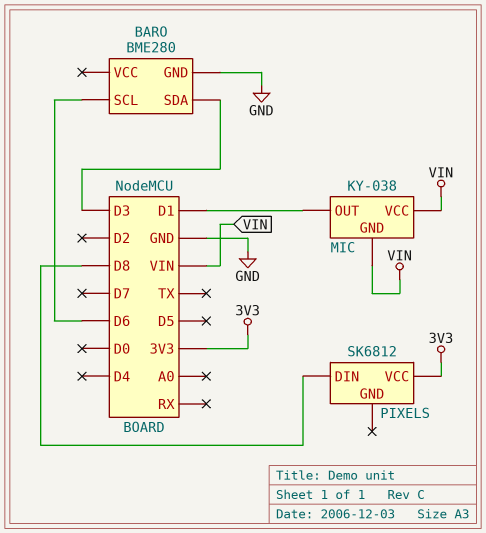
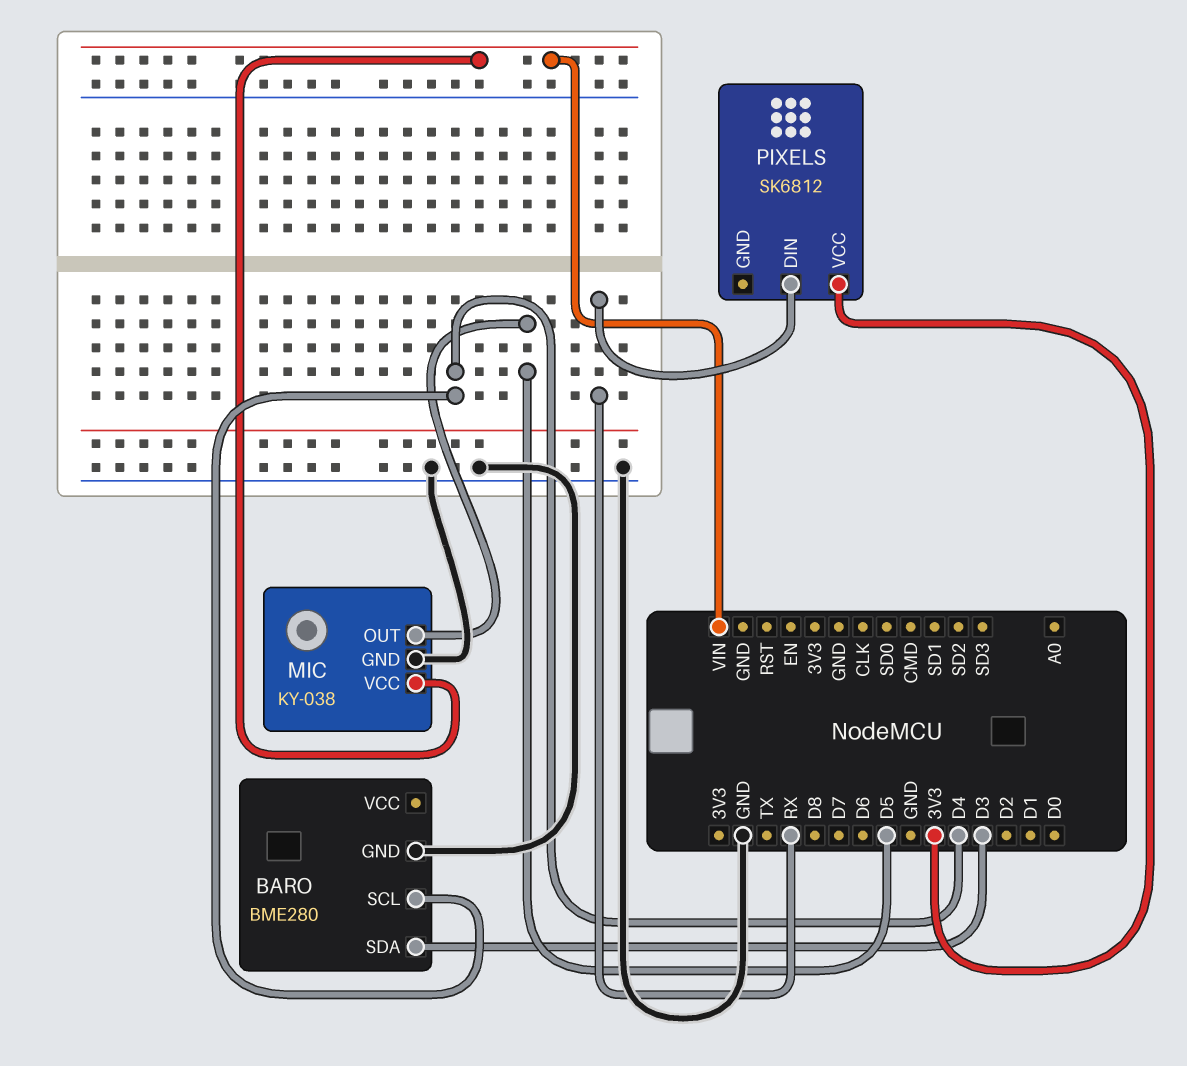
BARO pin SCL: D6 -> D4
MIC pin GND: VIN -> GND
MIC pin OUT: D1 -> D5
PIXELS pin DIN: D8 -> RX

